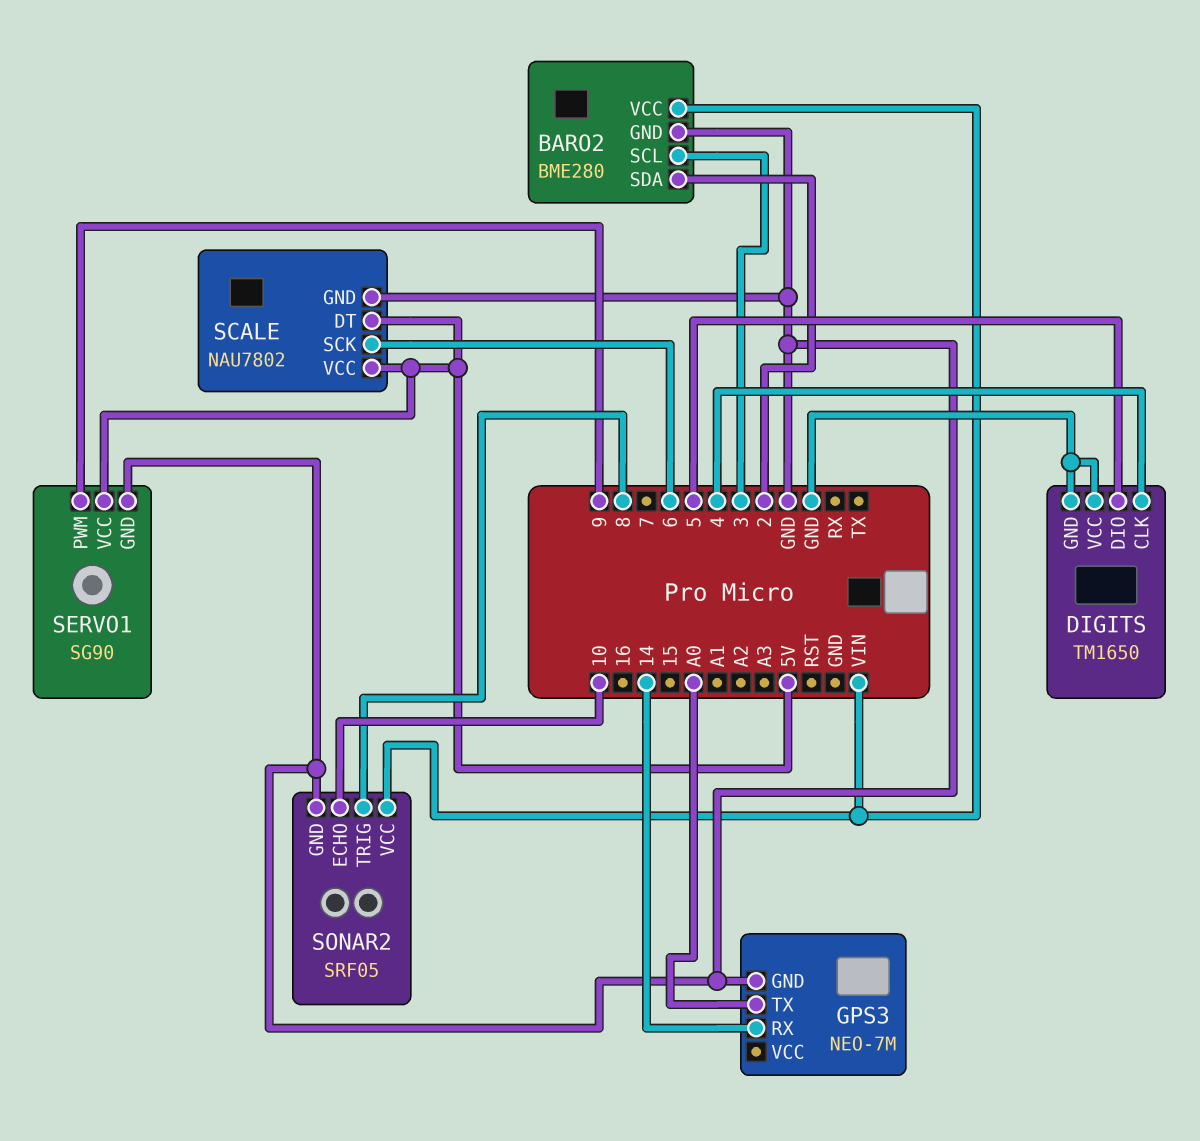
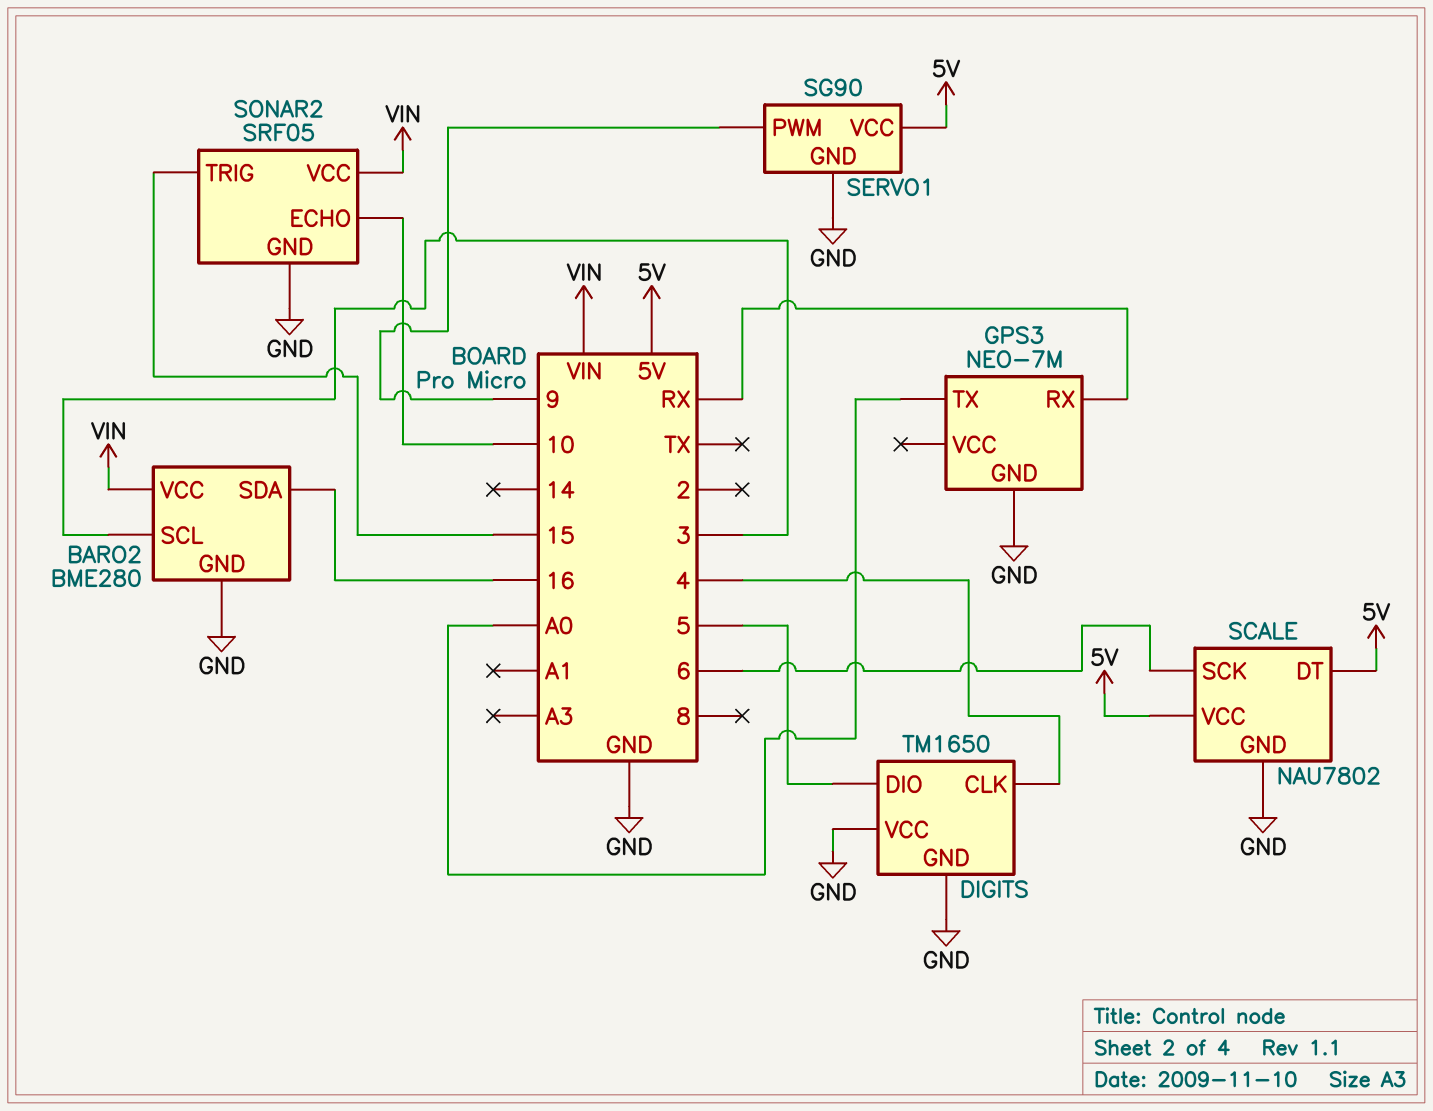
BARO2 pin SDA: 2 -> 16
GPS3 pin RX: 14 -> RX
SONAR2 pin TRIG: 8 -> 15

